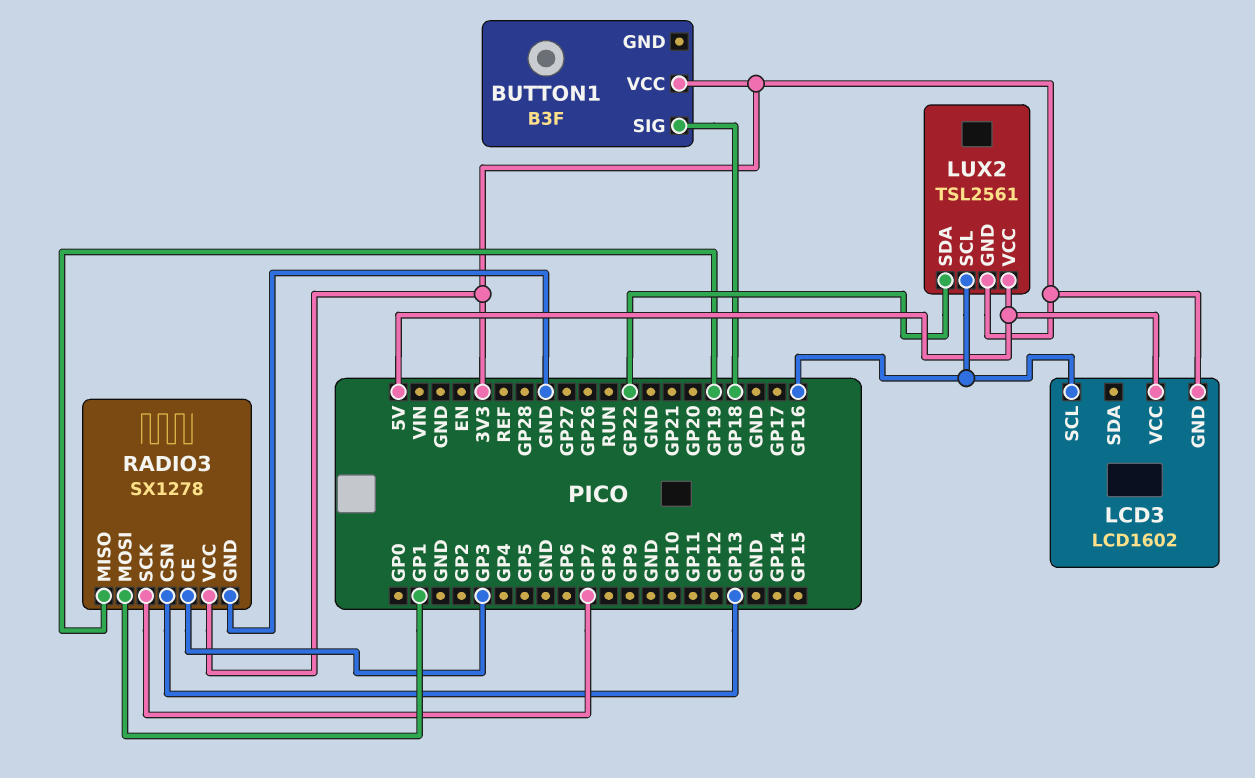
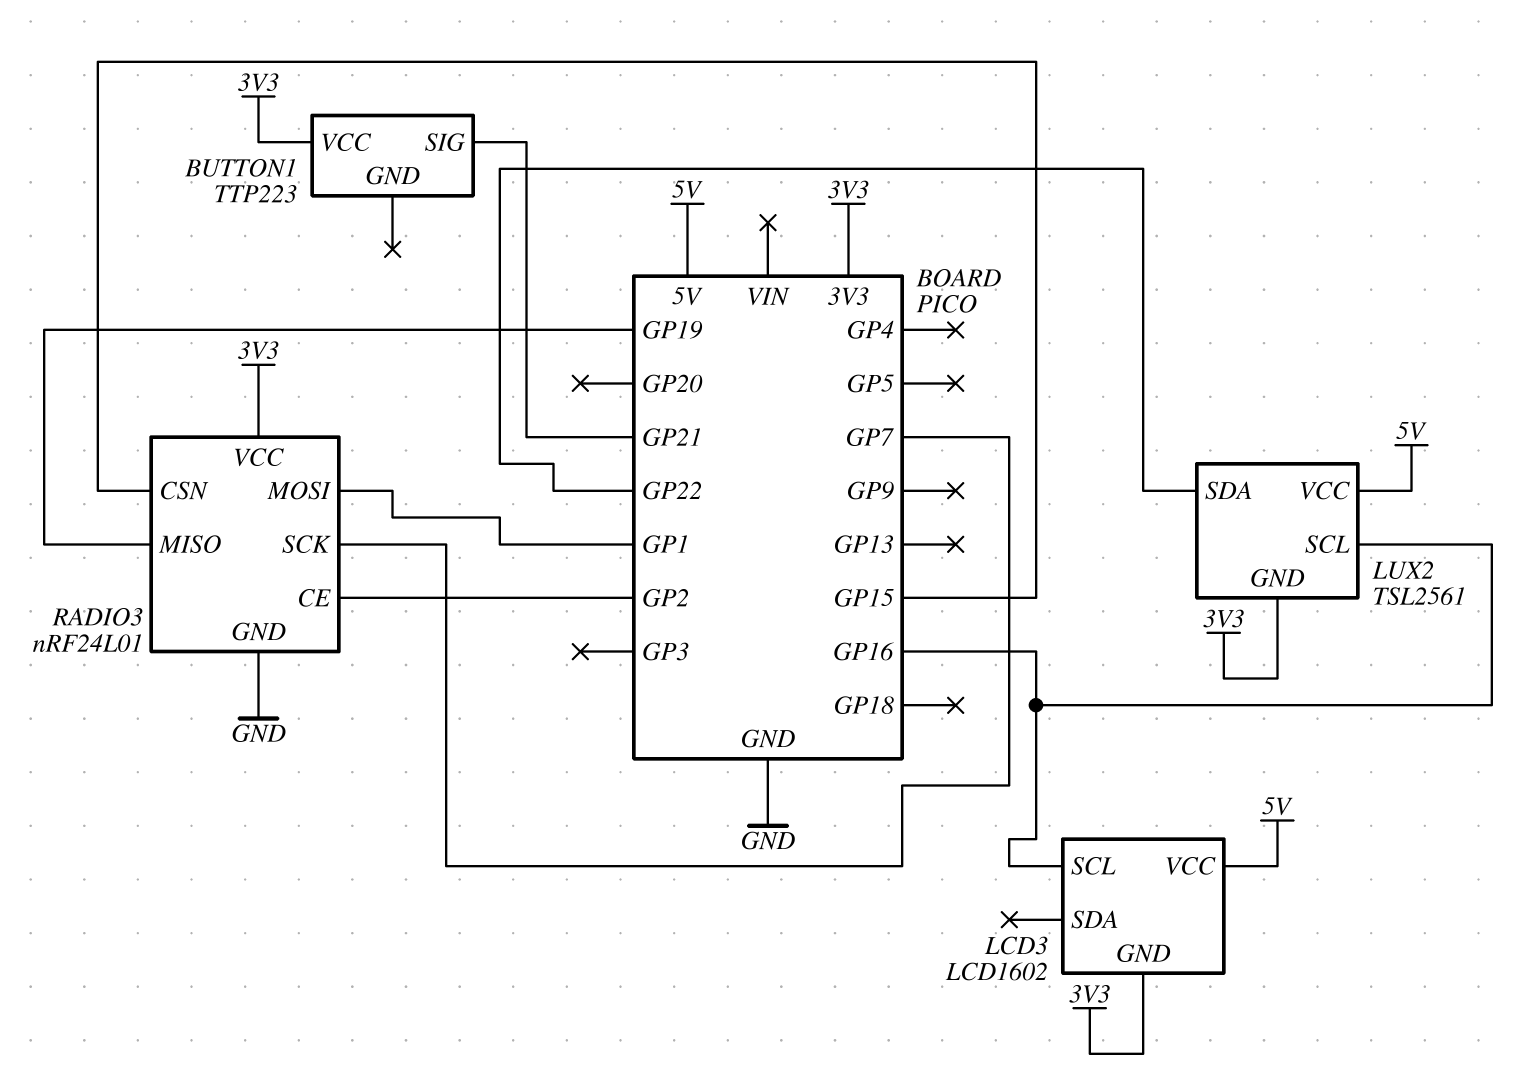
BUTTON1: B3F -> TTP223
BUTTON1 pin SIG: GP18 -> GP21
RADIO3: SX1278 -> nRF24L01
RADIO3 pin CE: GP3 -> GP2
RADIO3 pin CSN: GP13 -> GP15

